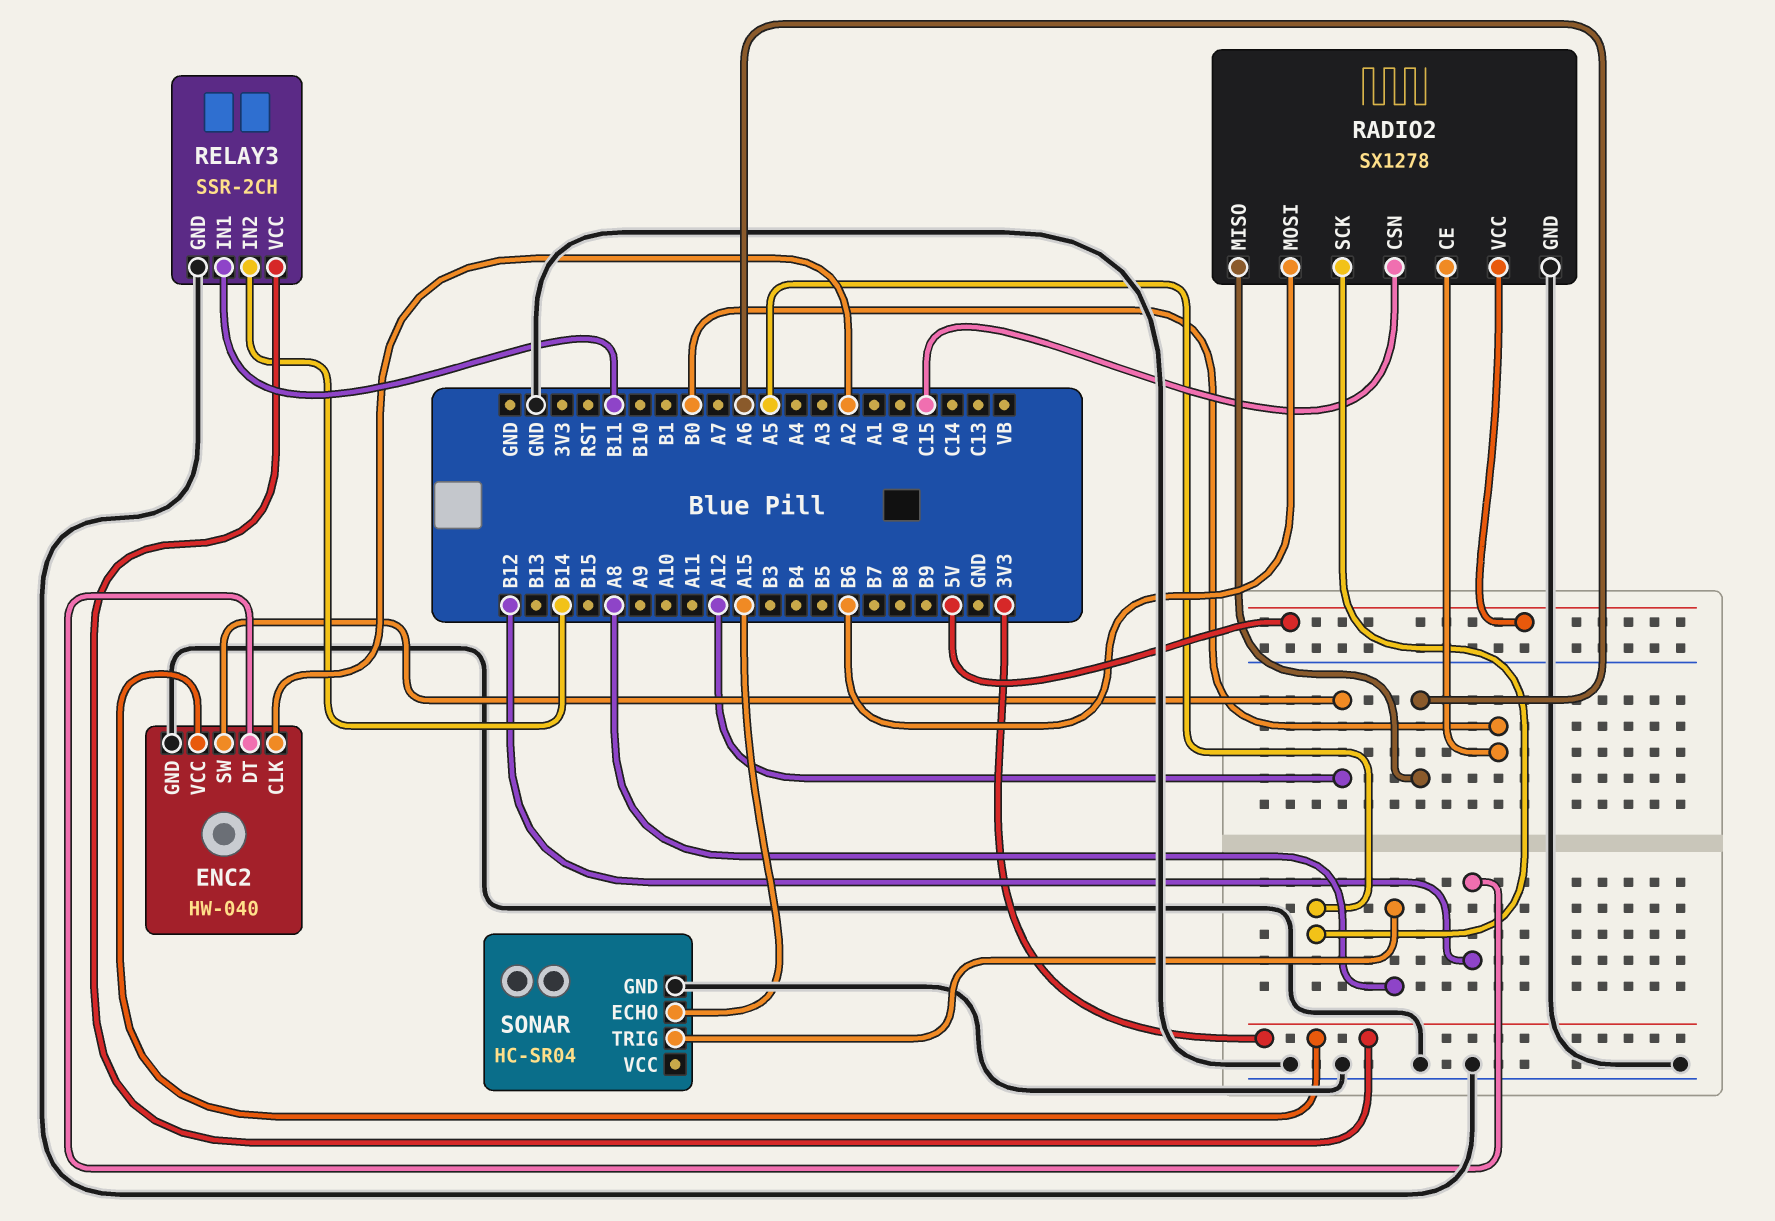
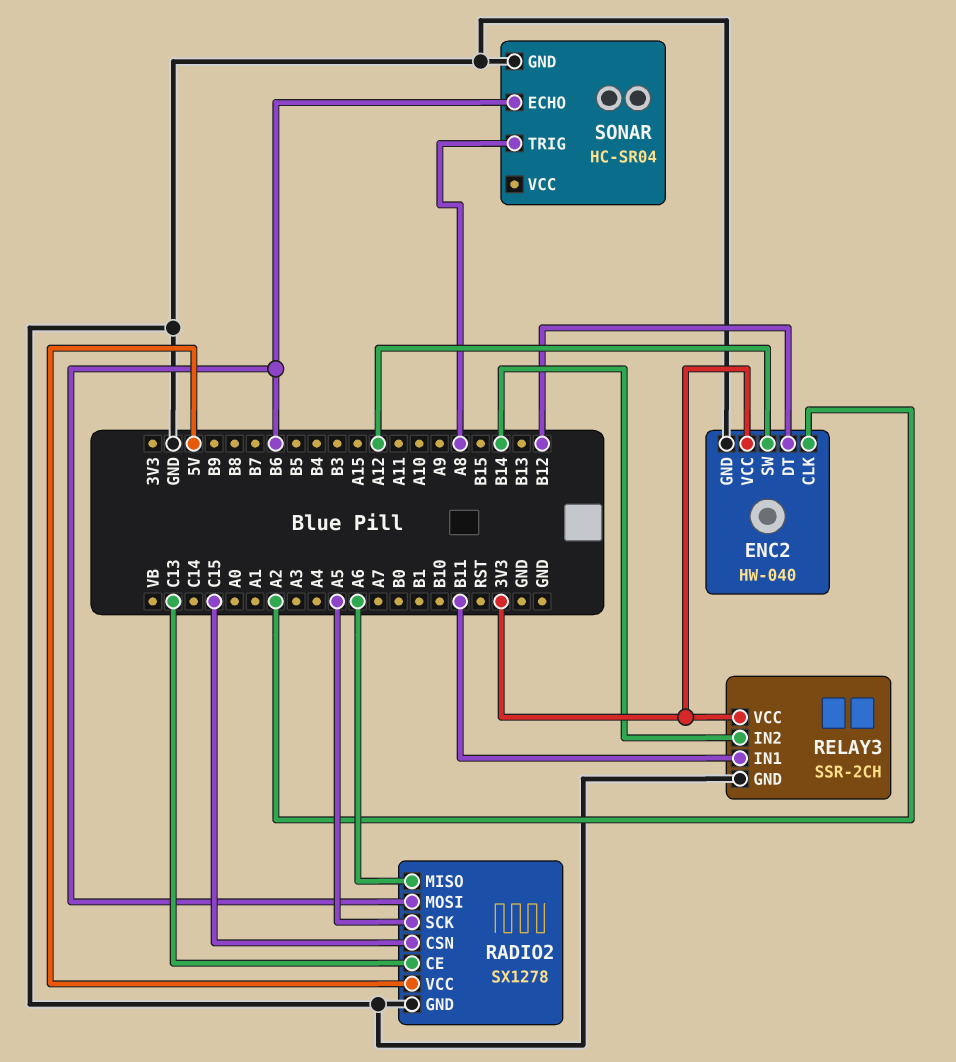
RADIO2 pin CE: B0 -> C13
SONAR pin ECHO: A15 -> B6

